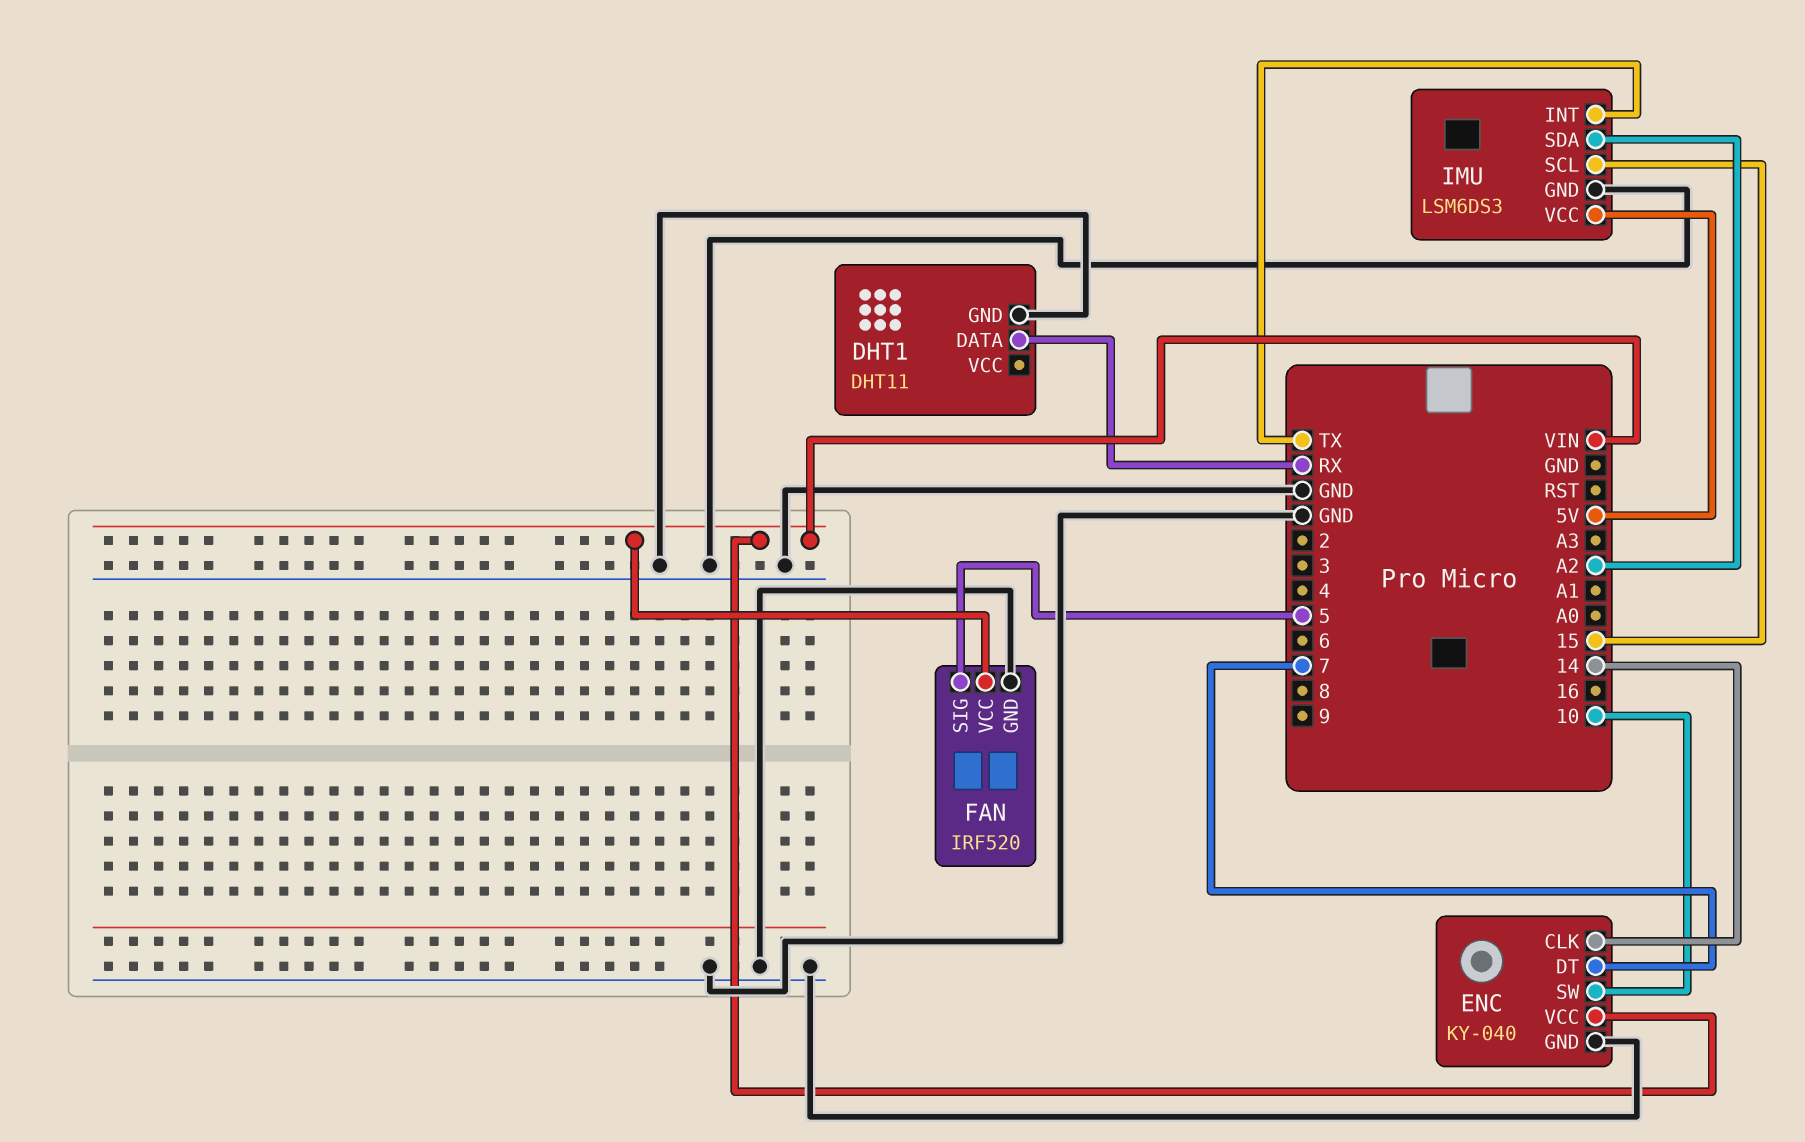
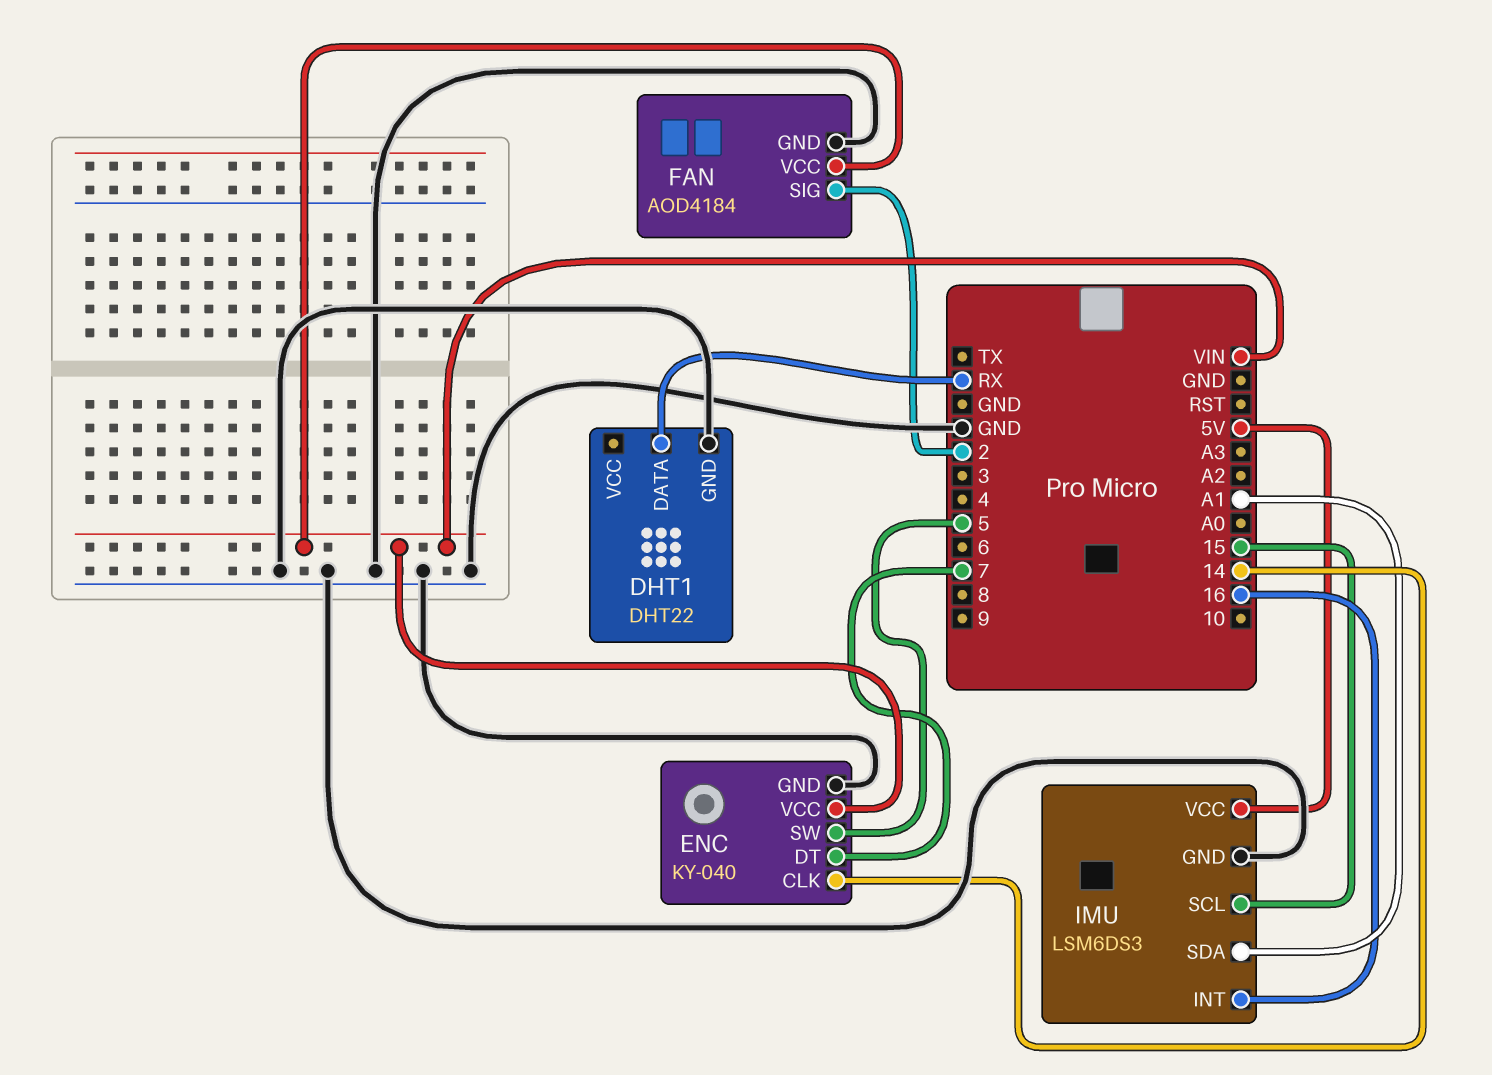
DHT1: DHT11 -> DHT22
ENC pin SW: 10 -> 5
FAN: IRF520 -> AOD4184
FAN pin SIG: 5 -> 2
IMU pin INT: TX -> 16
IMU pin SDA: A2 -> A1

